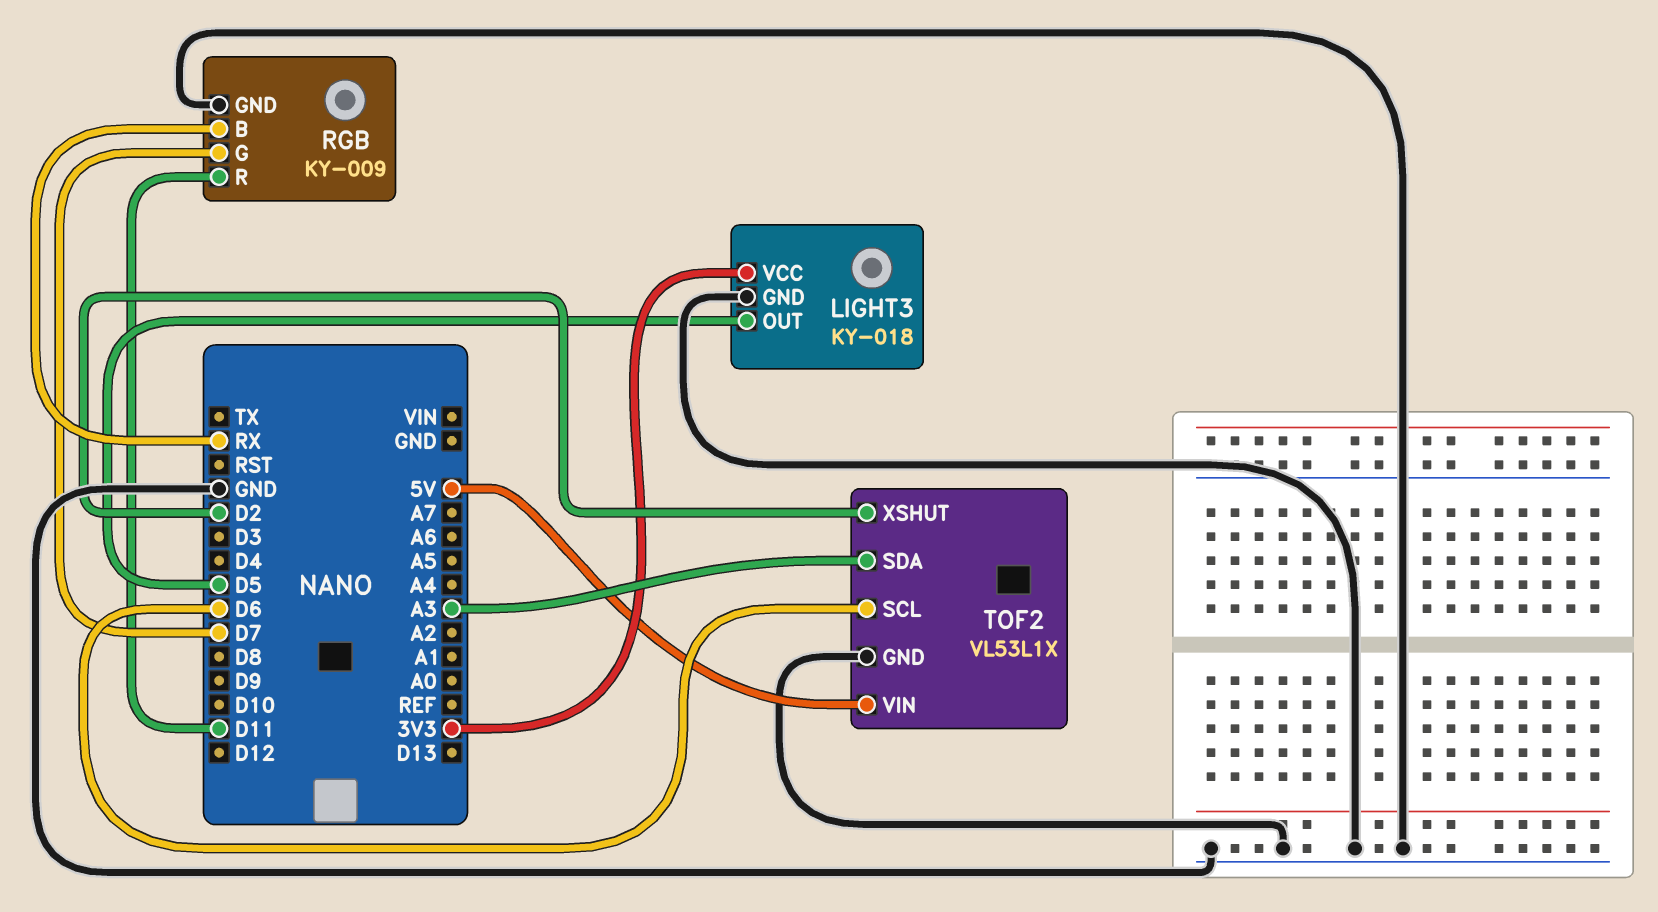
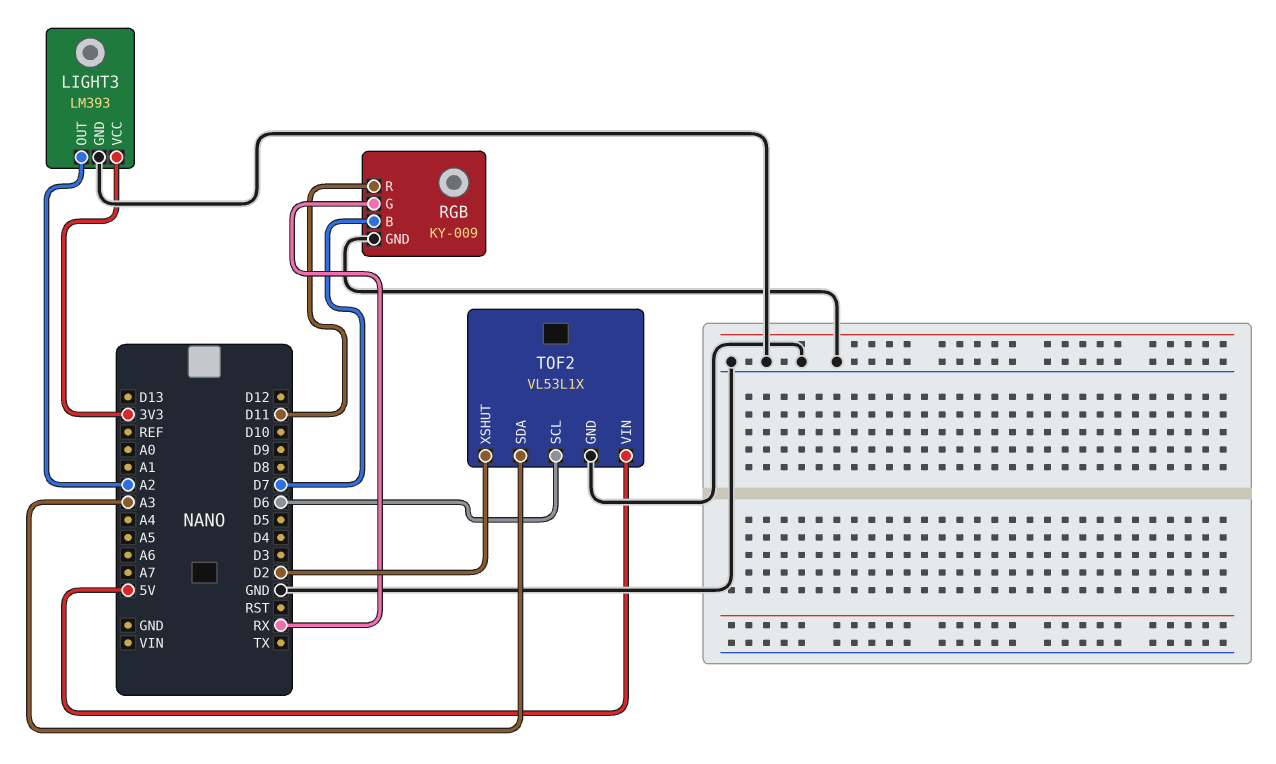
LIGHT3: KY-018 -> LM393
LIGHT3 pin OUT: D5 -> A2
RGB pin B: RX -> D7
RGB pin G: D7 -> RX

